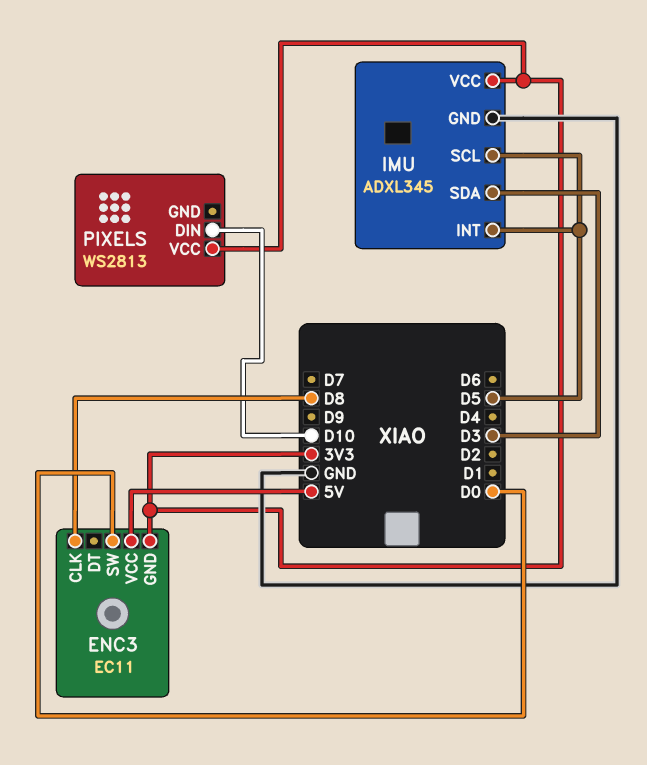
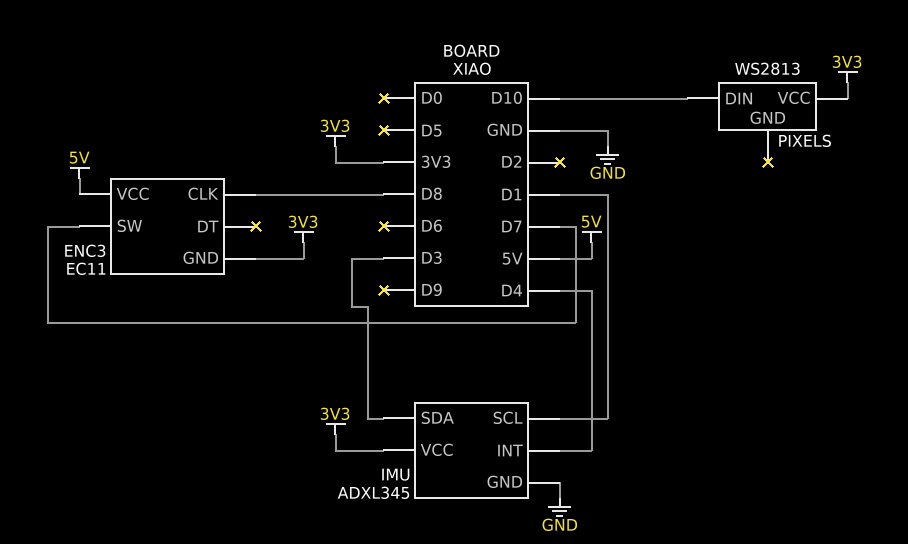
ENC3 pin SW: D0 -> D7
IMU pin INT: D5 -> D4
IMU pin SCL: D5 -> D1

